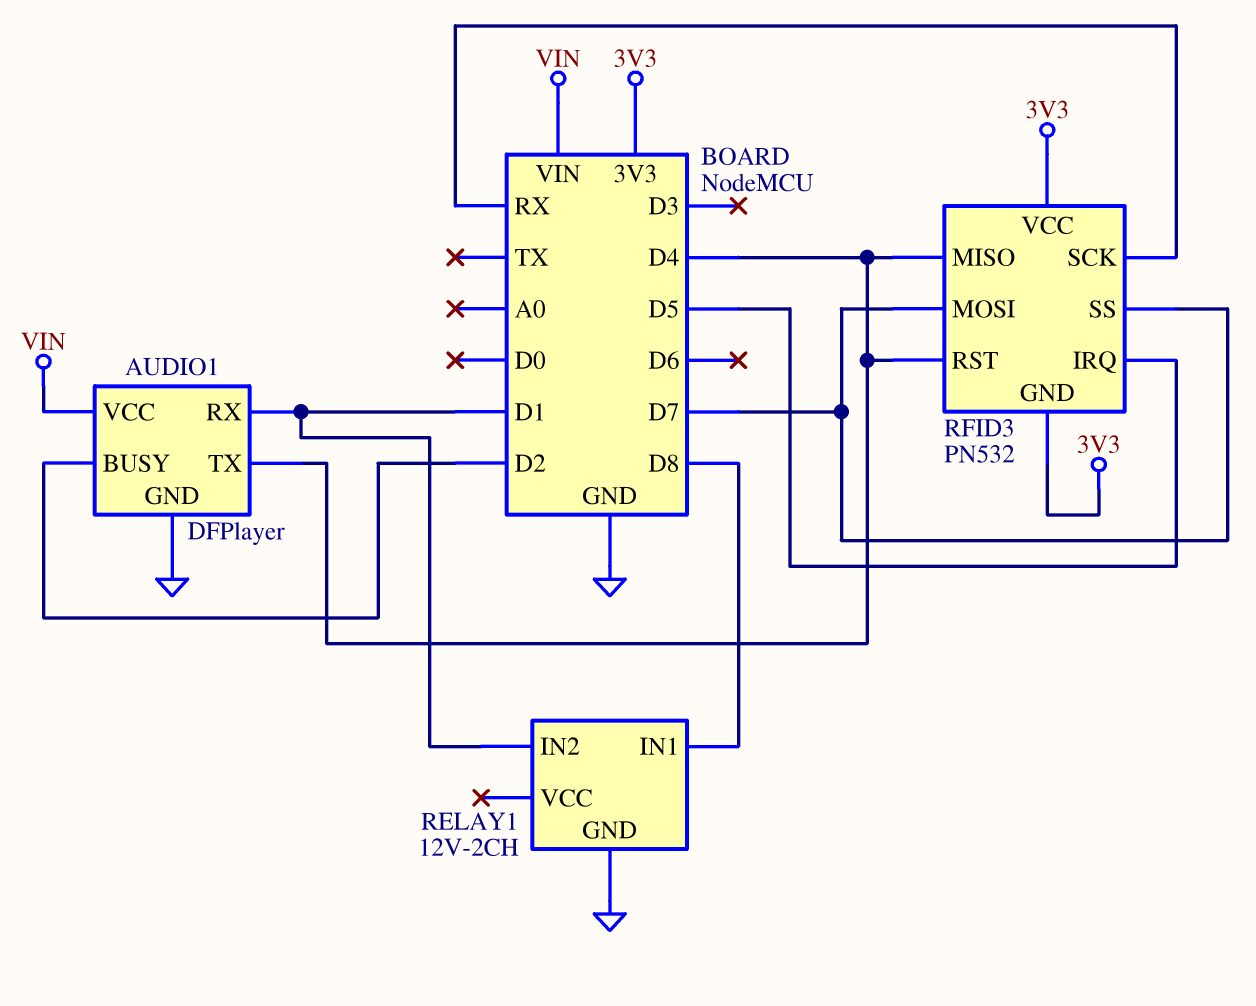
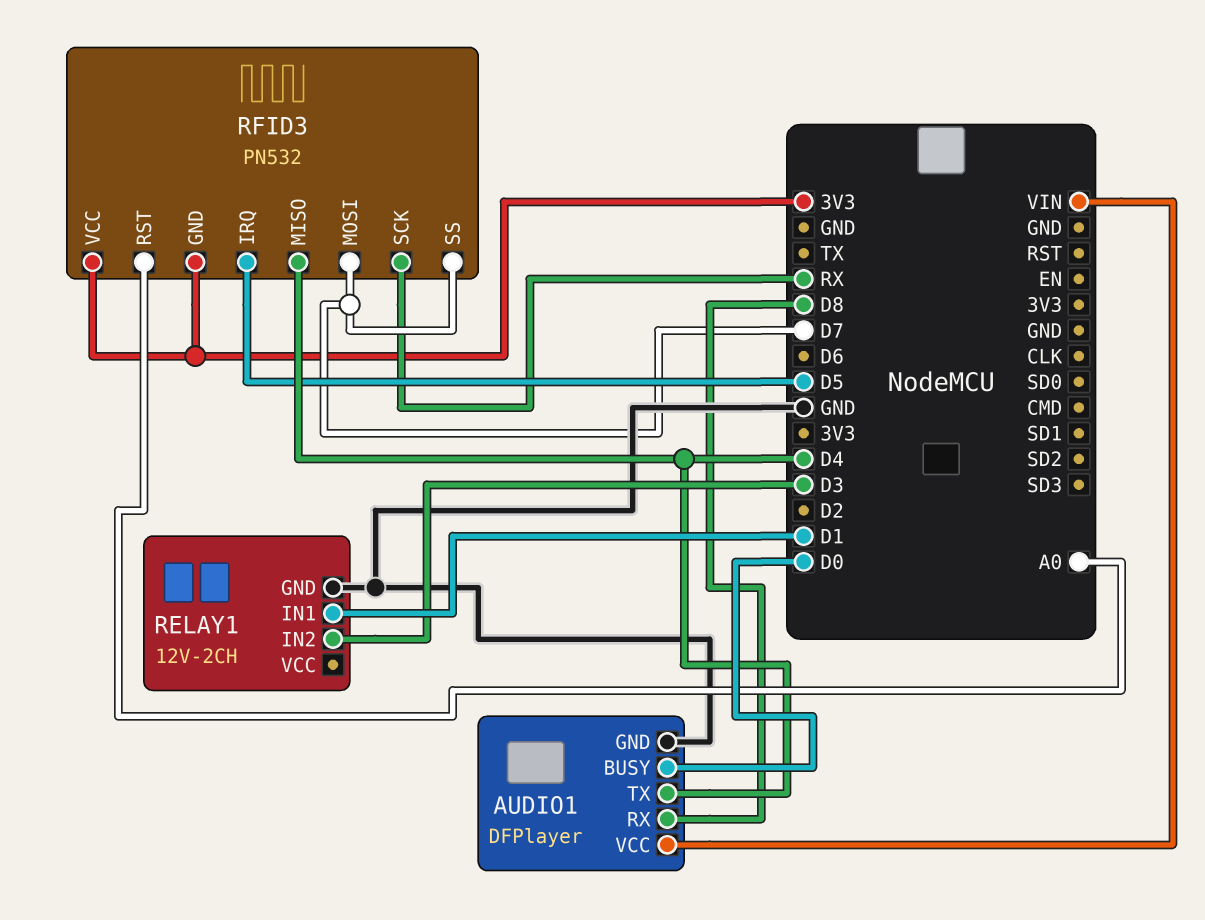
AUDIO1 pin BUSY: D2 -> D0
AUDIO1 pin RX: D1 -> D8
RELAY1 pin IN1: D8 -> D1
RELAY1 pin IN2: D1 -> D3
RFID3 pin RST: D4 -> A0

